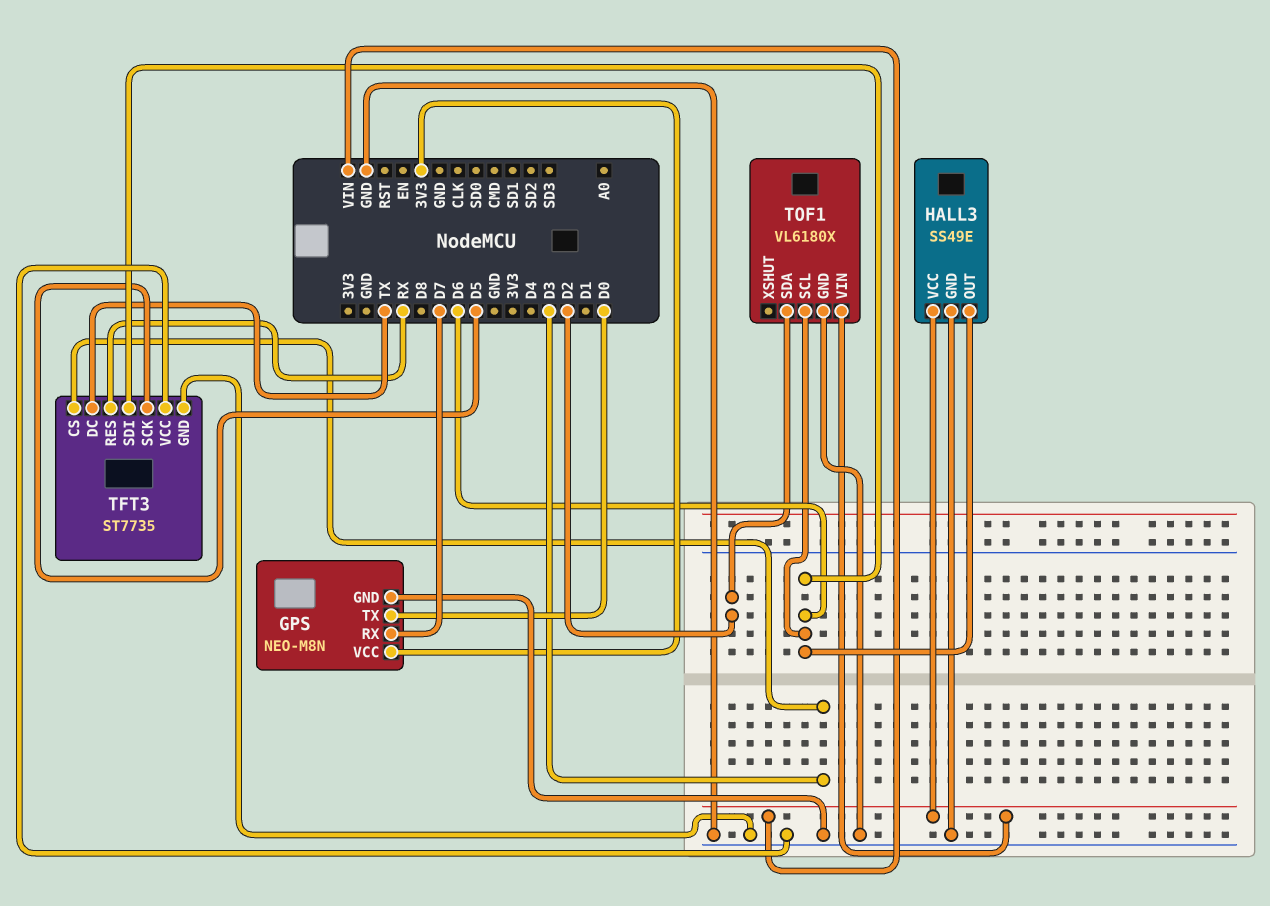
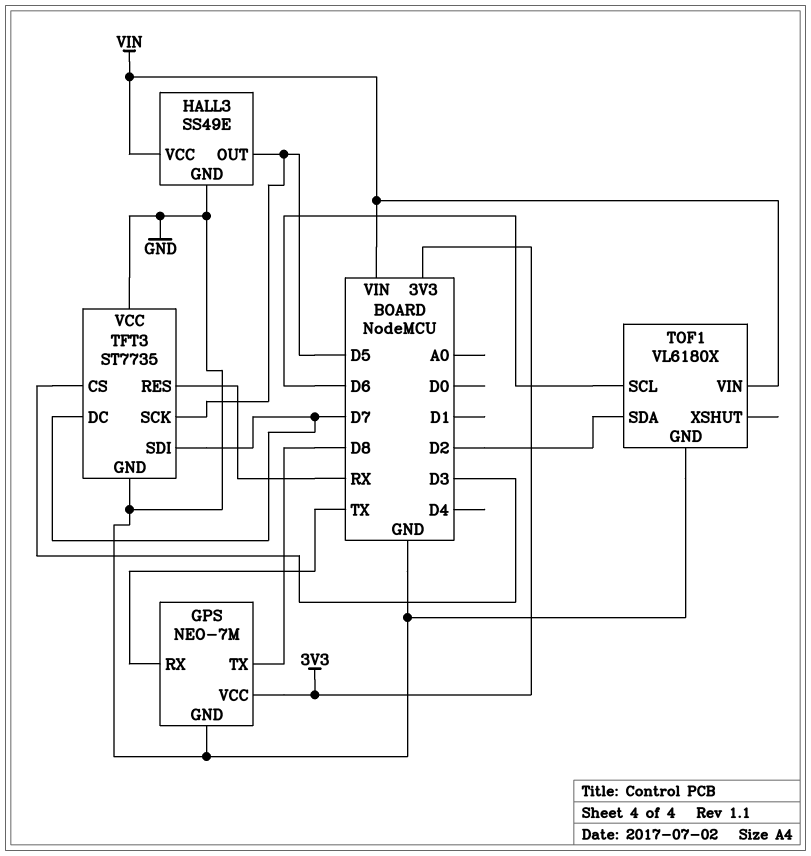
GPS: NEO-M8N -> NEO-7M
GPS pin RX: D7 -> TX
GPS pin TX: D0 -> D8
HALL3 pin OUT: D6 -> D5
TFT3 pin DC: TX -> D7
TFT3 pin SDI: D6 -> D7

